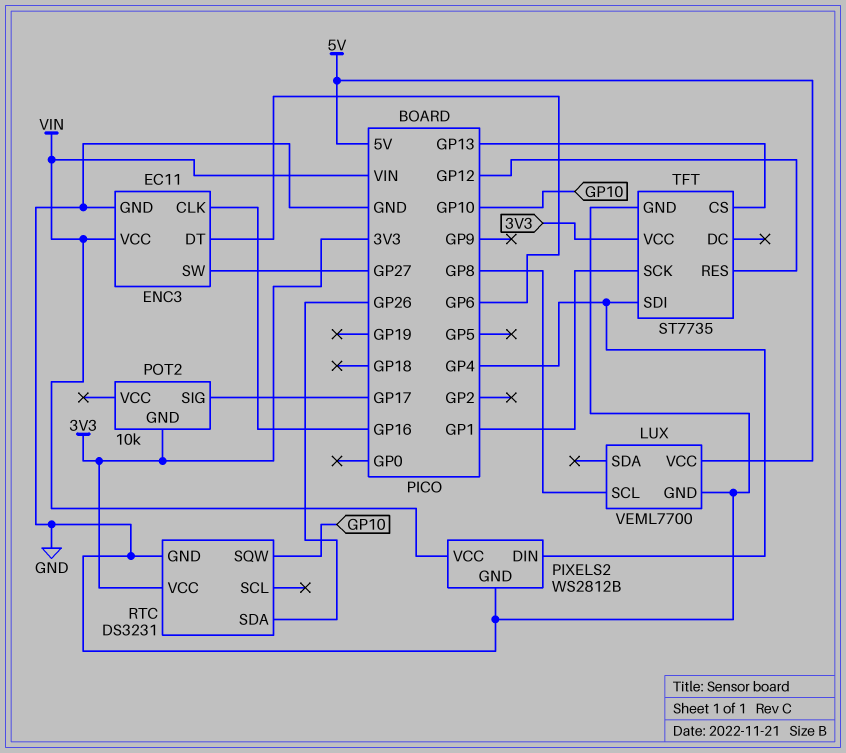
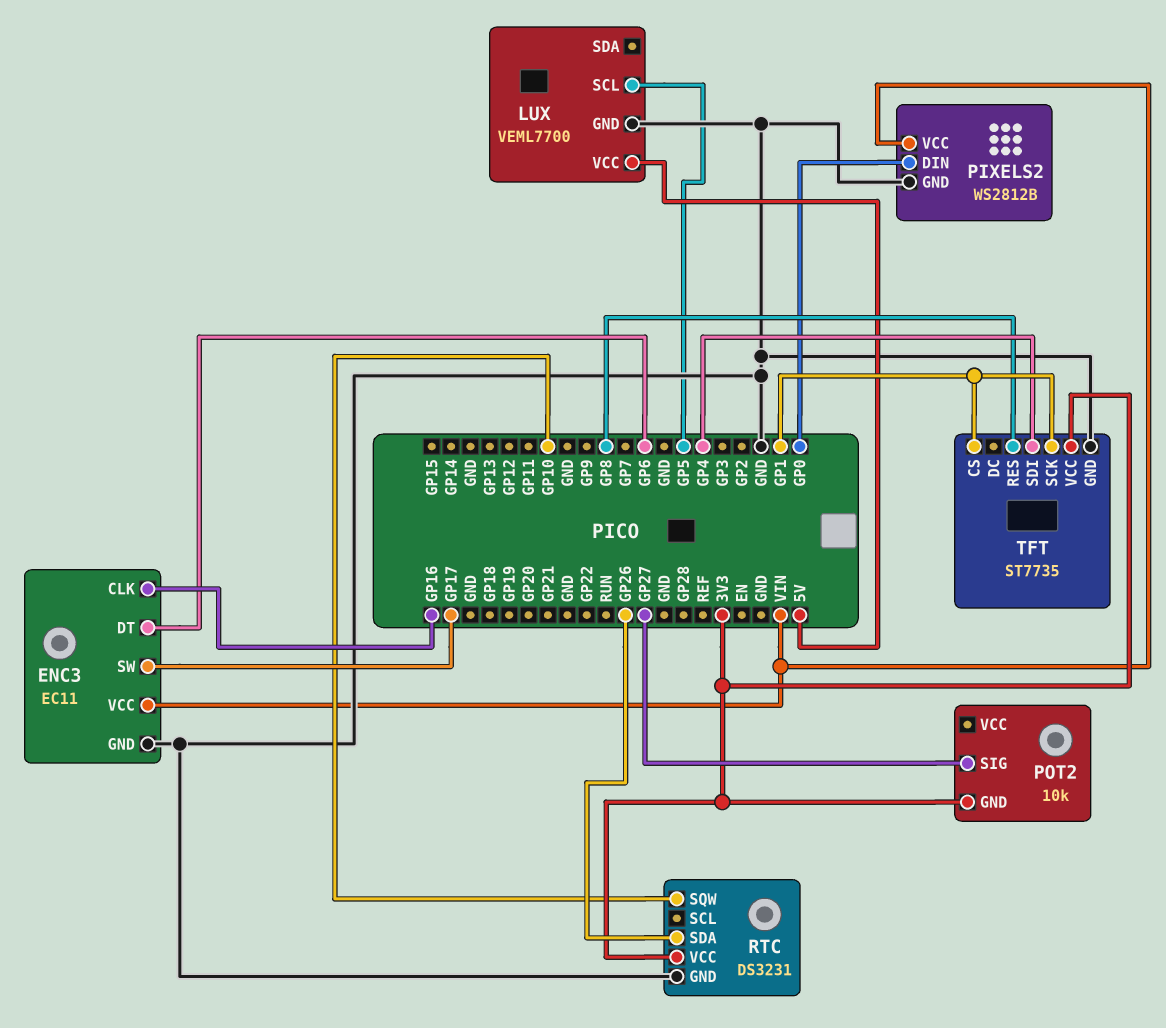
ENC3 pin SW: GP27 -> GP17
LUX pin SCL: GP8 -> GP5
PIXELS2 pin DIN: GP4 -> GP0
POT2 pin SIG: GP17 -> GP27
TFT pin CS: GP13 -> GP1
TFT pin RES: GP12 -> GP8

